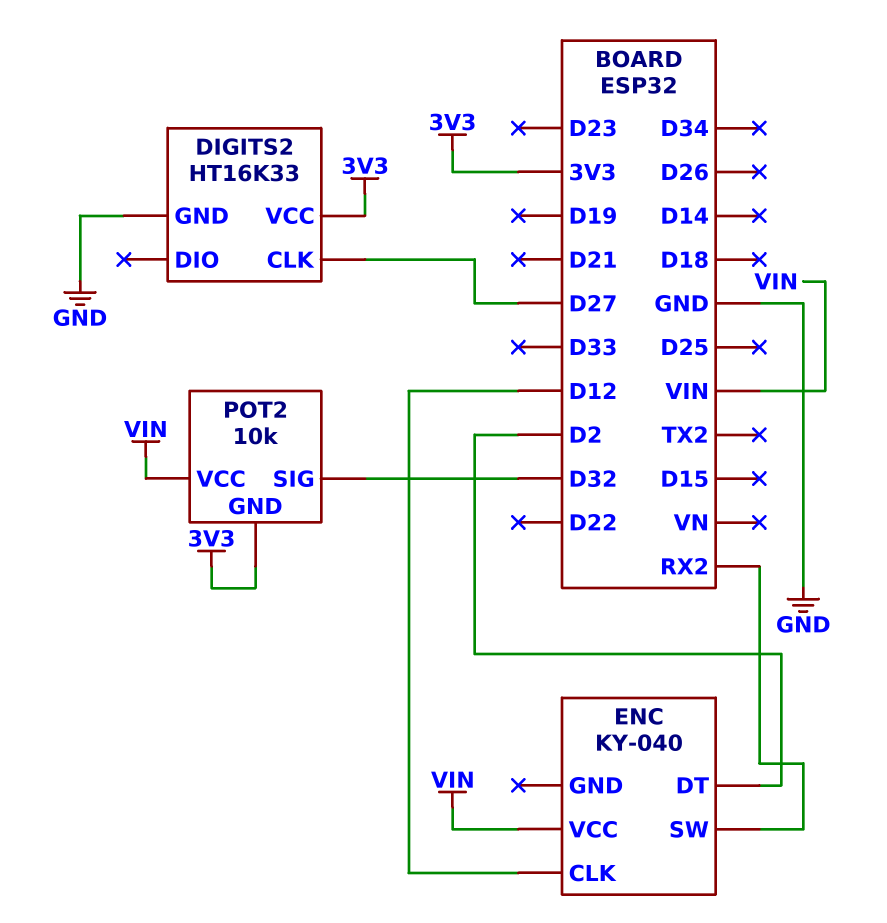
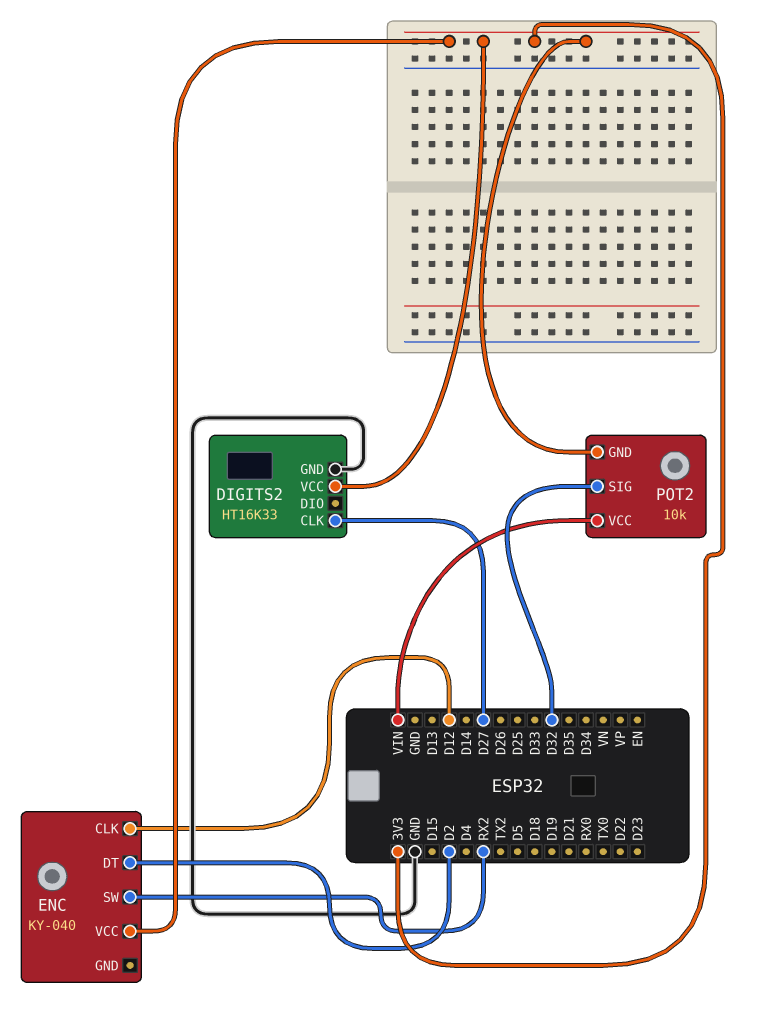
ENC pin VCC: VIN -> 3V3

